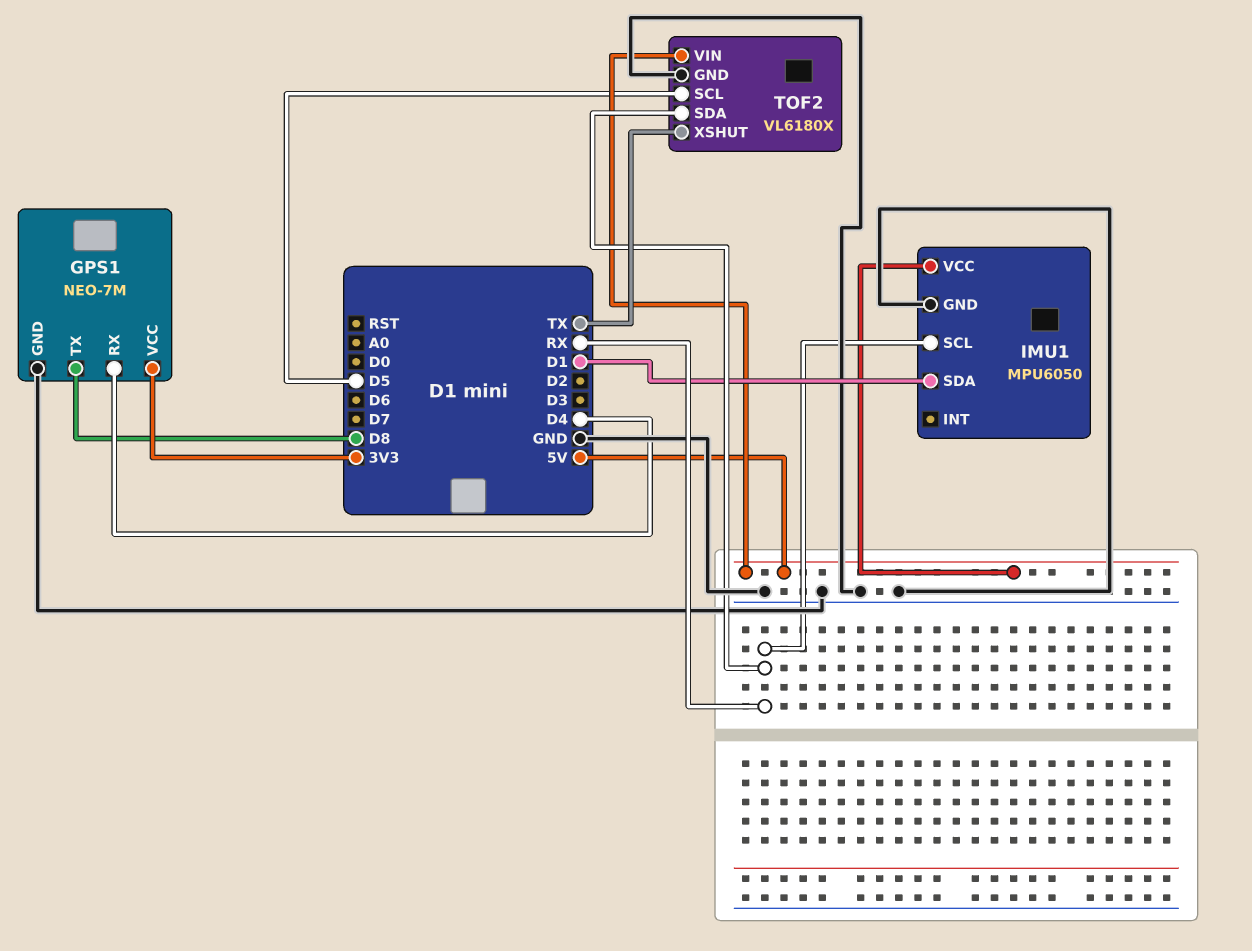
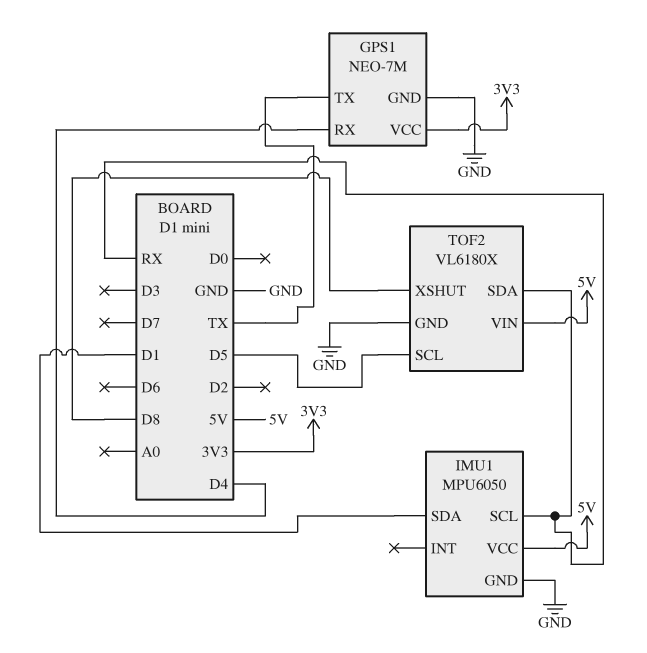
GPS1 pin TX: D8 -> TX
TOF2 pin XSHUT: TX -> D8

